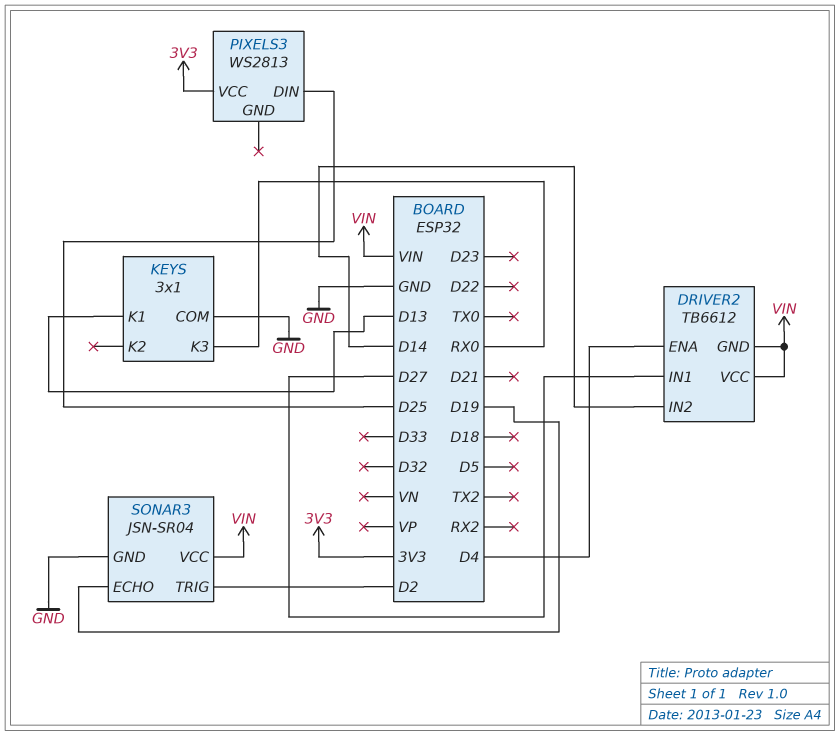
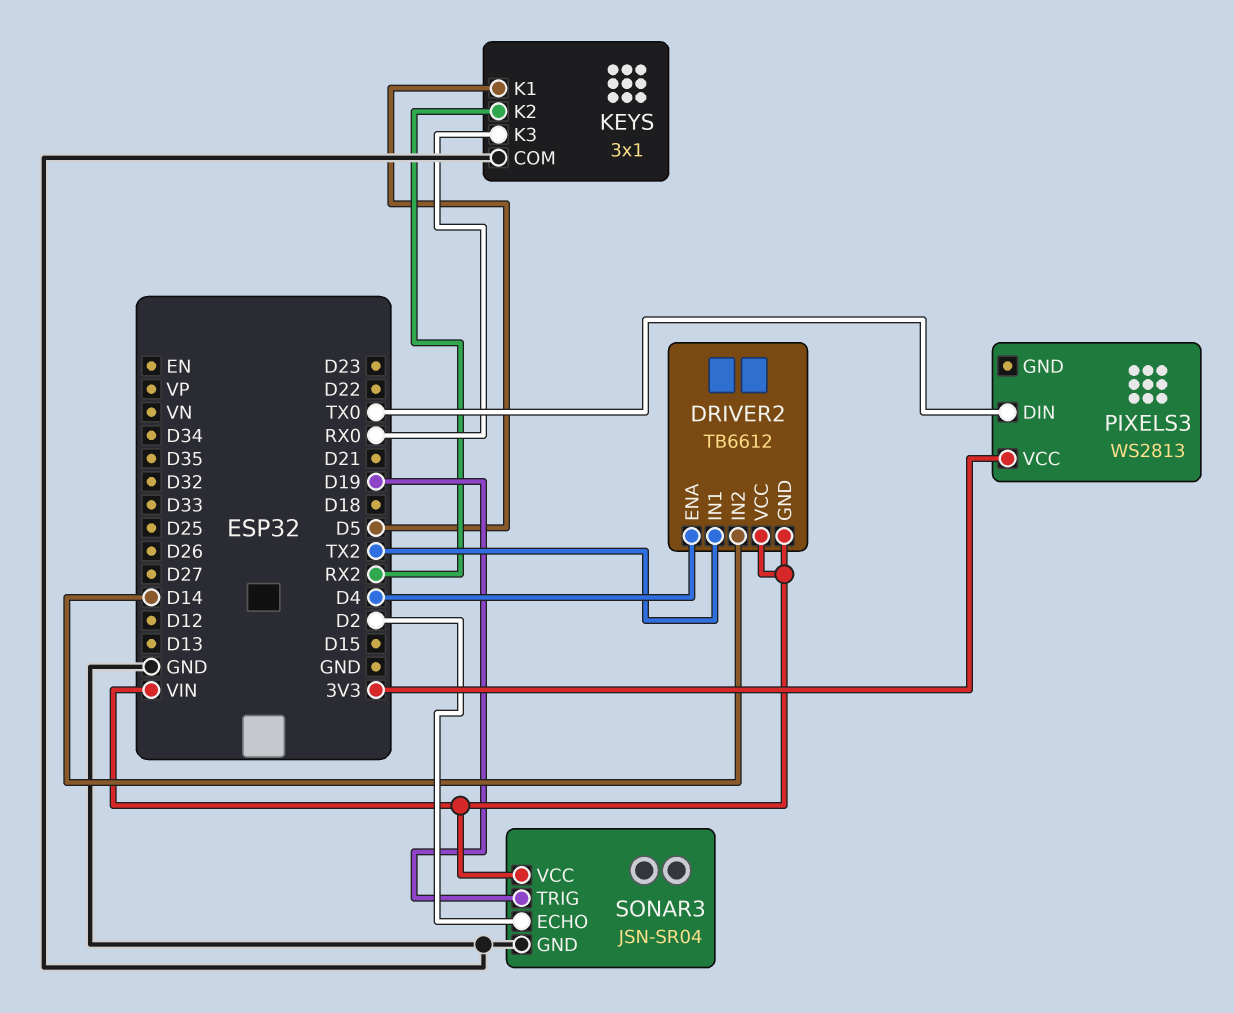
DRIVER2 pin IN1: D27 -> TX2
KEYS pin K1: D13 -> D5
KEYS pin K2: none -> RX2
PIXELS3 pin DIN: D25 -> TX0
SONAR3 pin ECHO: D19 -> D2
SONAR3 pin TRIG: D2 -> D19

